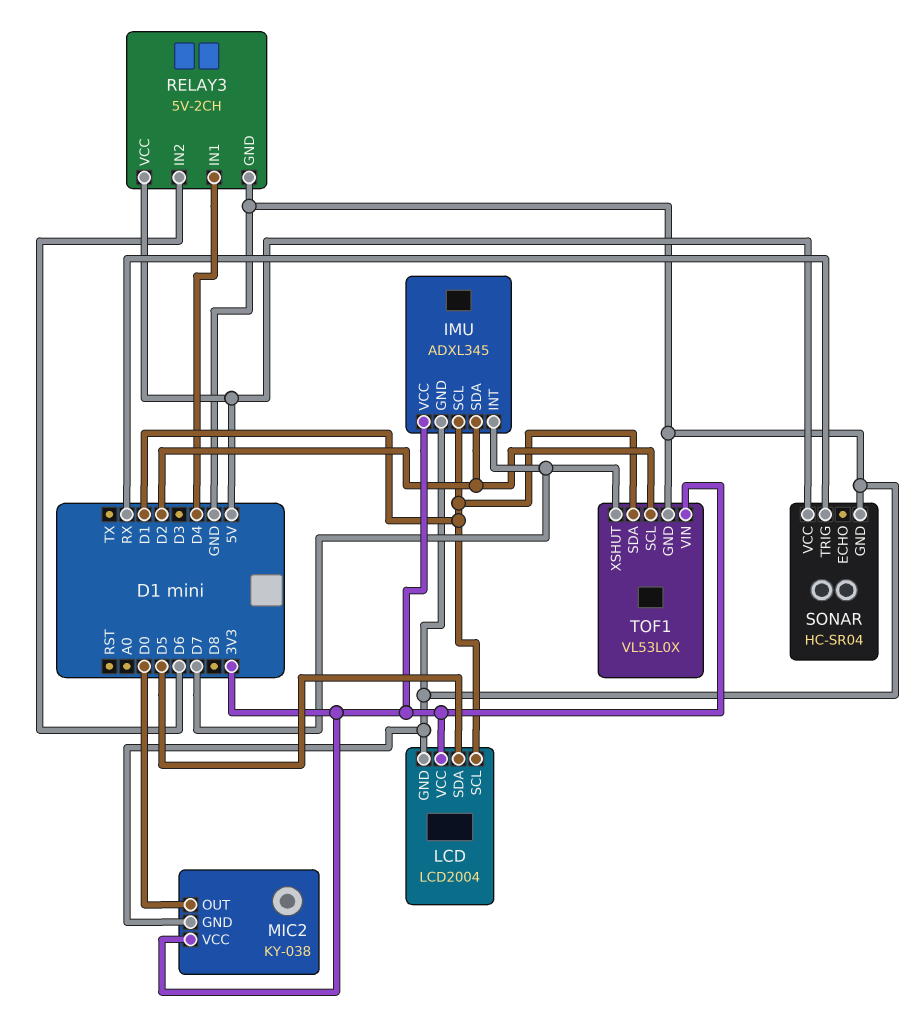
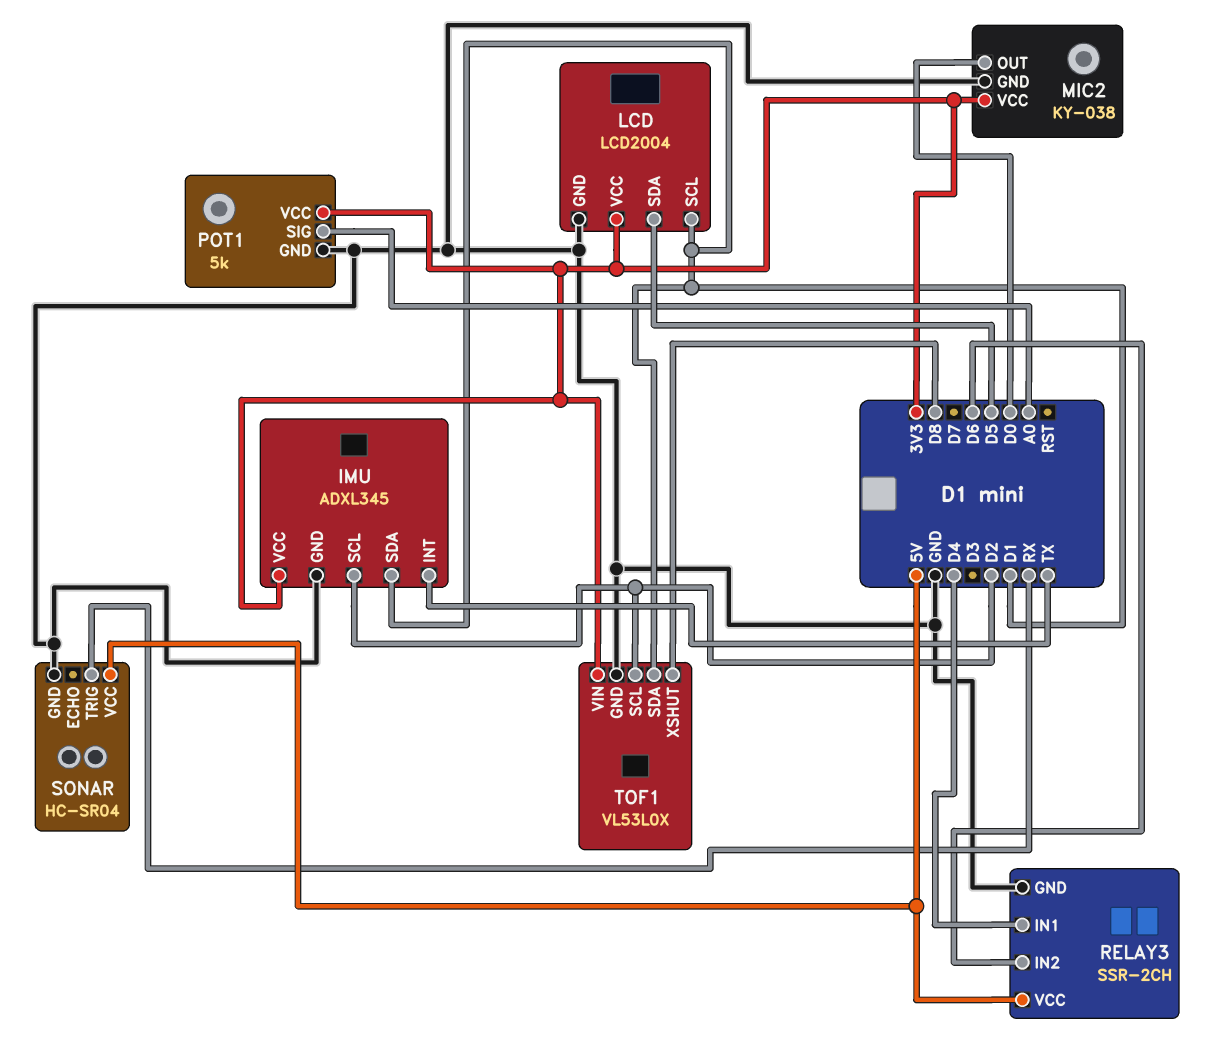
IMU pin INT: D7 -> TX
IMU pin SCL: D1 -> D2
IMU pin SDA: D2 -> D1
POT1: none -> 5k
POT1 pin GND: none -> GND
POT1 pin SIG: none -> A0
POT1 pin VCC: none -> 3V3
RELAY3: 5V-2CH -> SSR-2CH
TOF1 pin XSHUT: D7 -> D8

